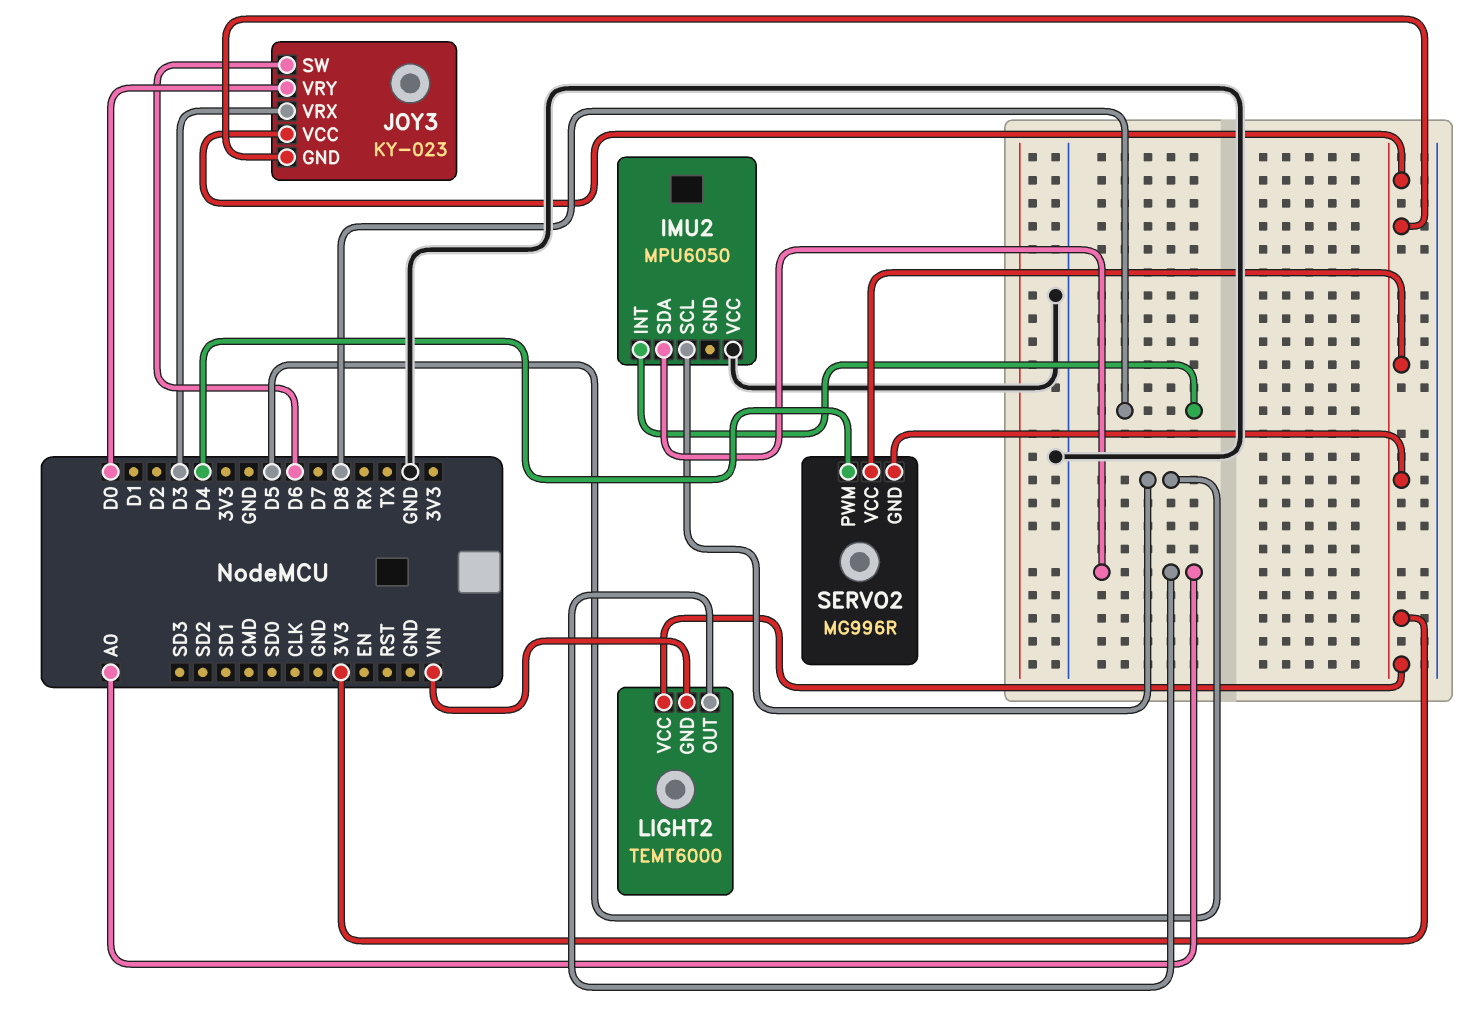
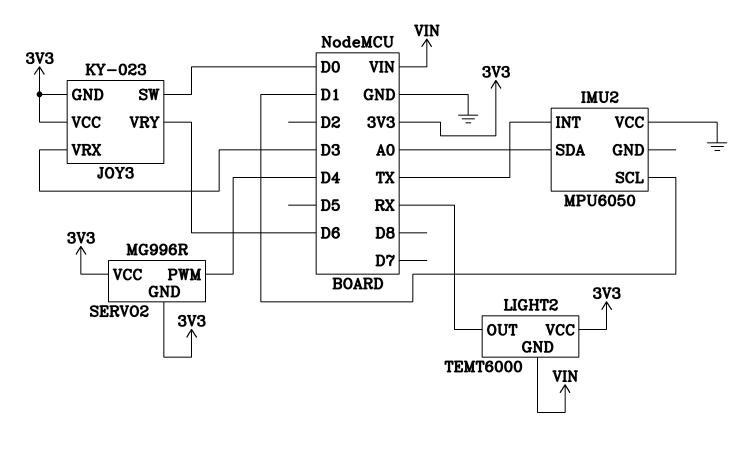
IMU2 pin INT: D8 -> TX
IMU2 pin SCL: D5 -> D1
JOY3 pin SW: D6 -> D0
JOY3 pin VRY: D0 -> D6
LIGHT2 pin OUT: A0 -> RX

